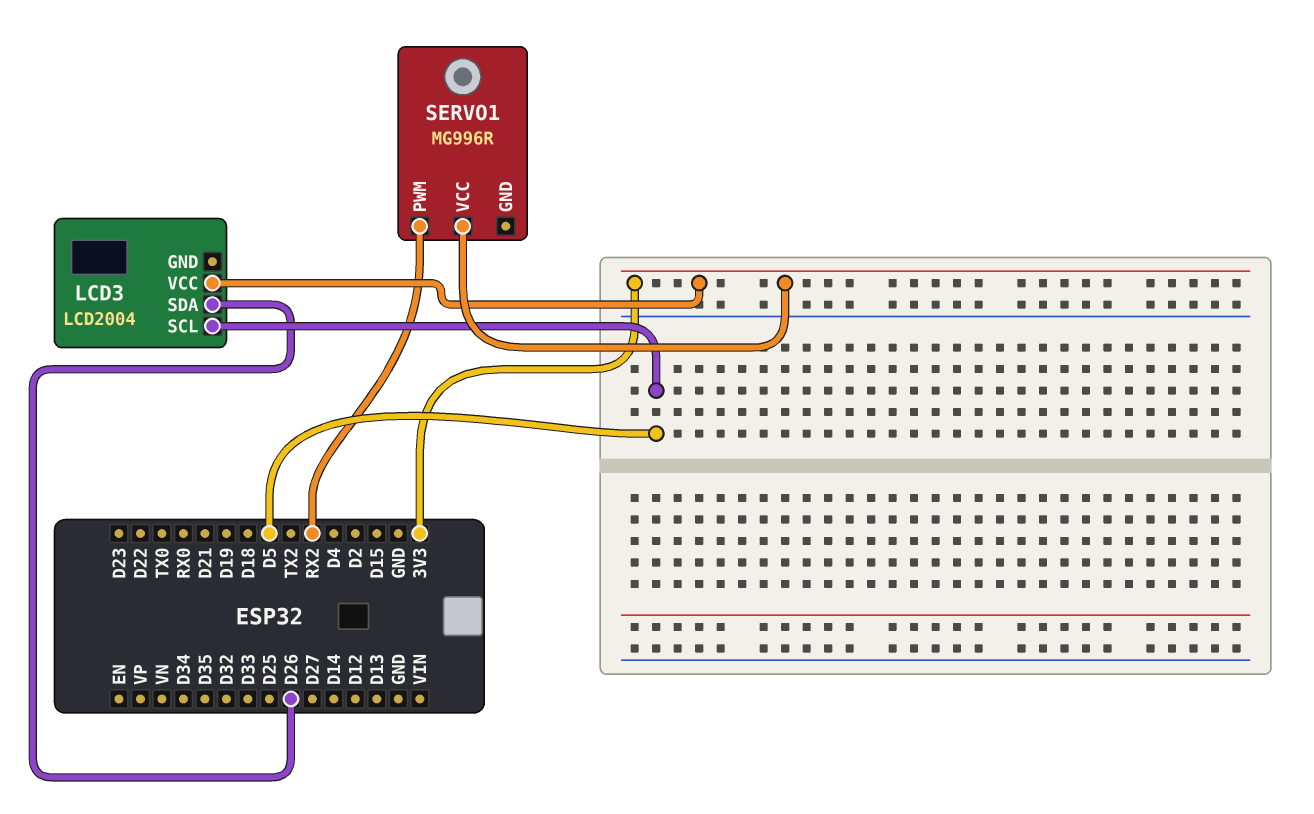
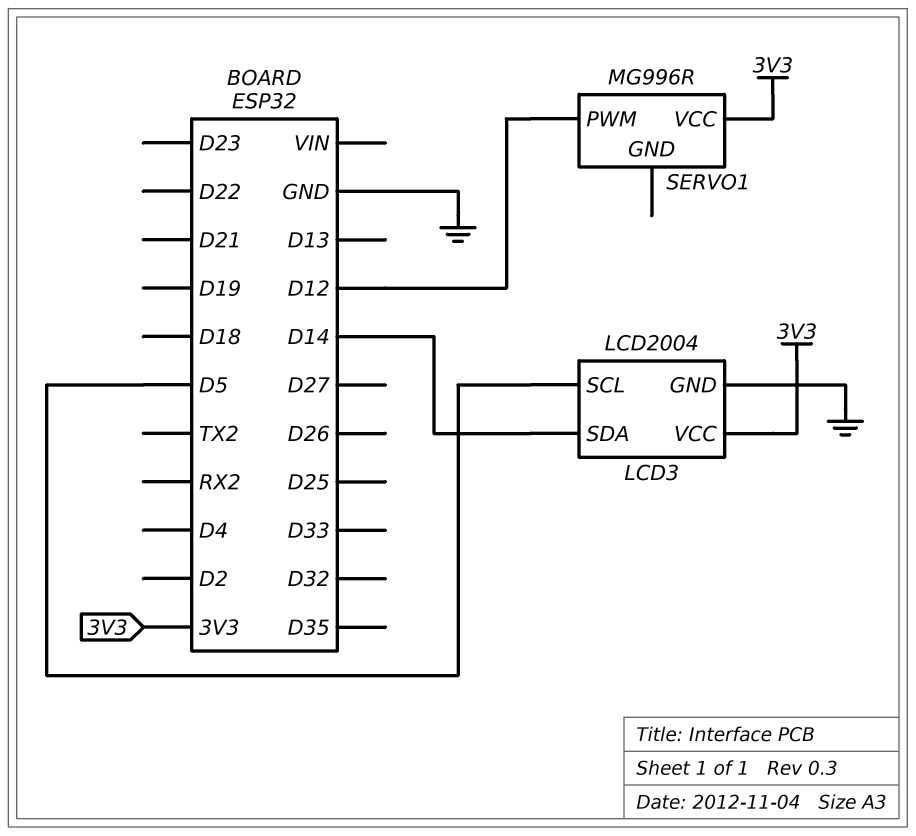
LCD3 pin GND: none -> GND
LCD3 pin SDA: D26 -> D14
SERVO1 pin PWM: RX2 -> D12

